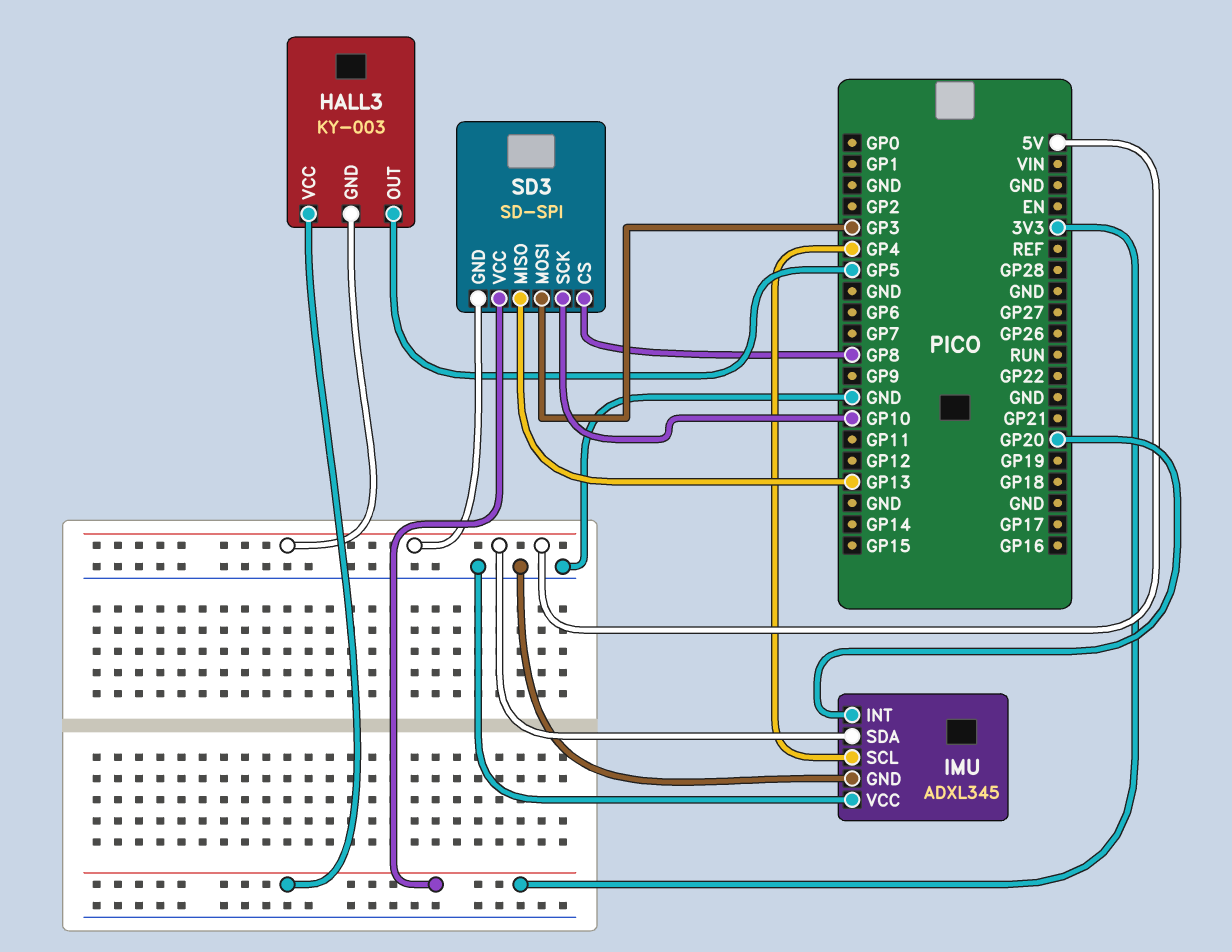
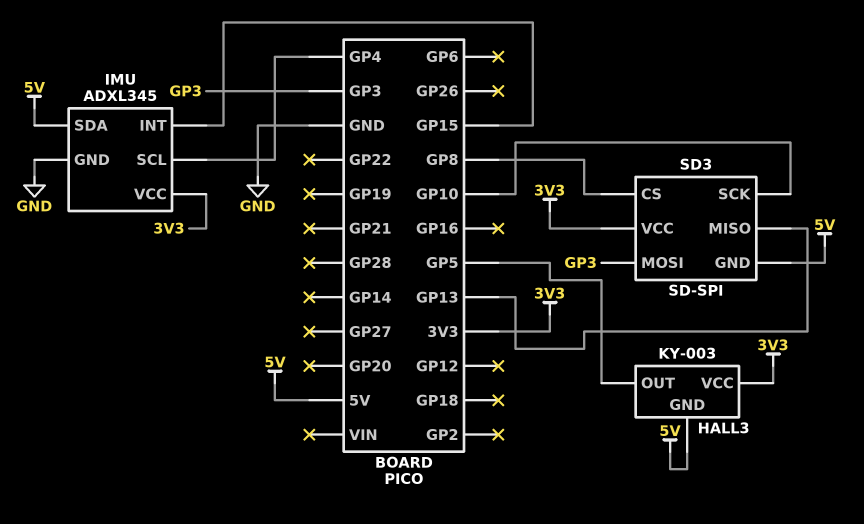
IMU pin INT: GP20 -> GP15
IMU pin VCC: GND -> 3V3

